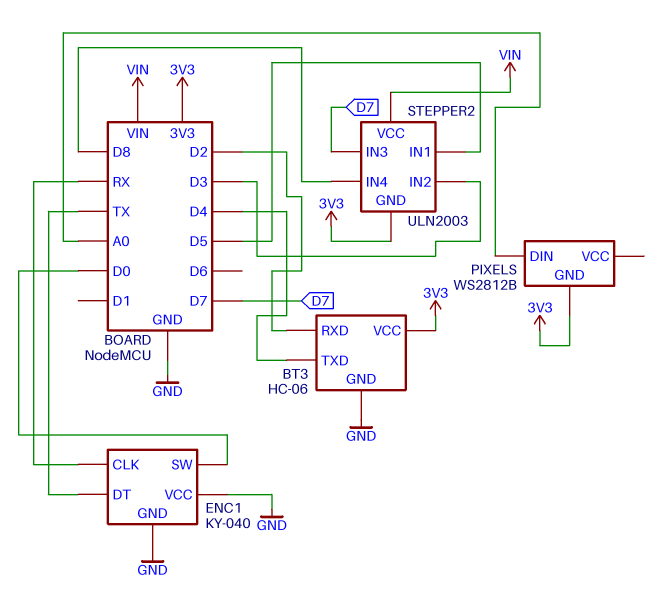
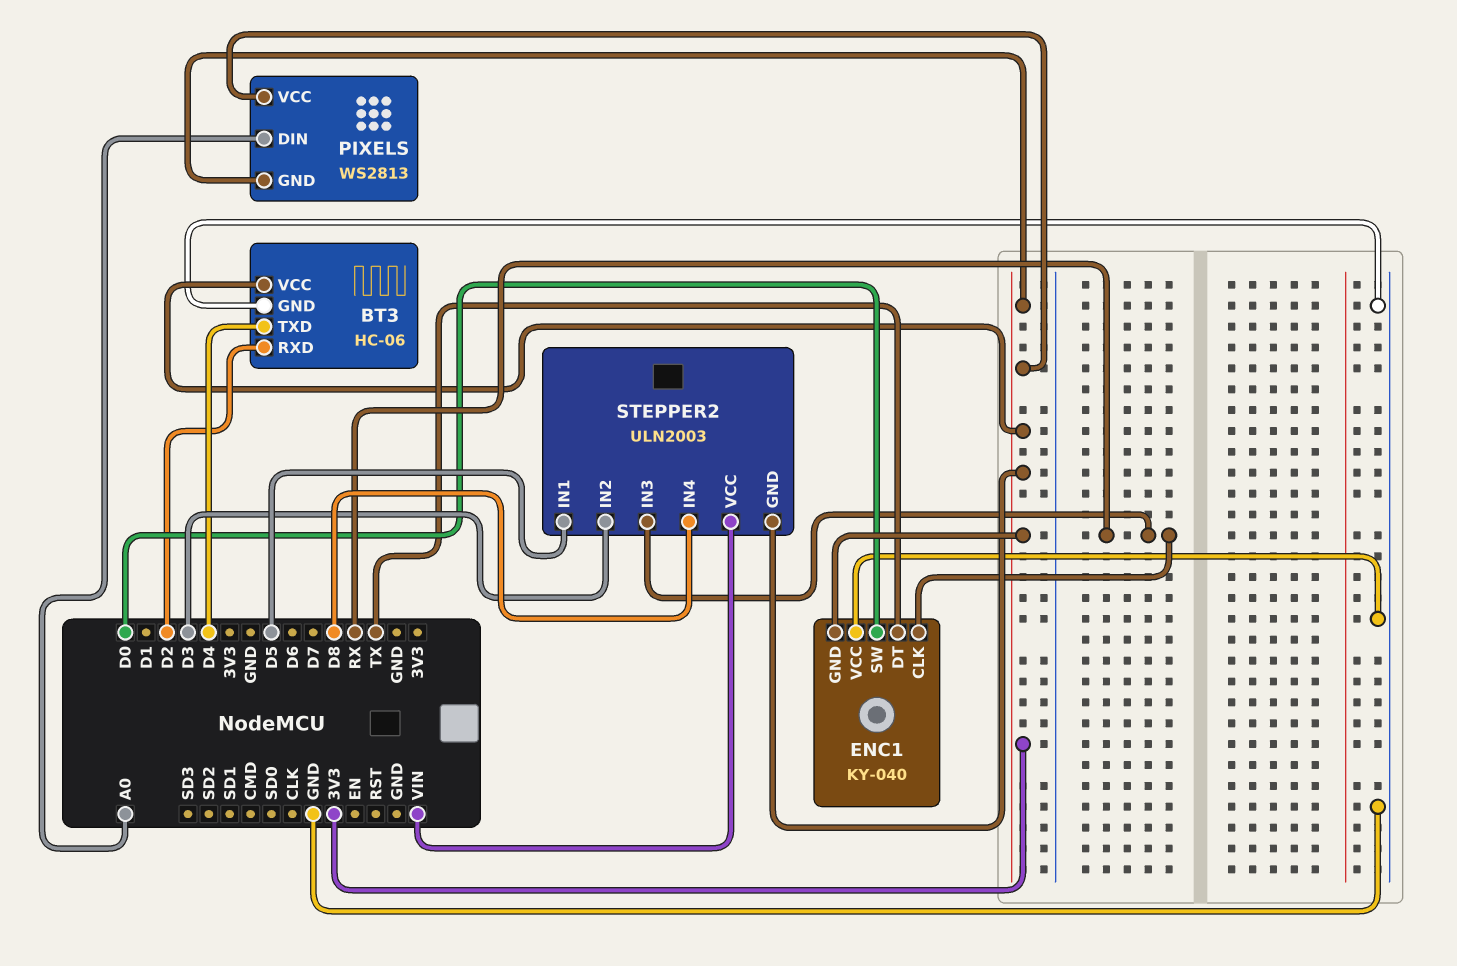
ENC1 pin GND: GND -> 3V3
PIXELS: WS2812B -> WS2813
PIXELS pin VCC: none -> 3V3
STEPPER2 pin IN3: D7 -> RX

